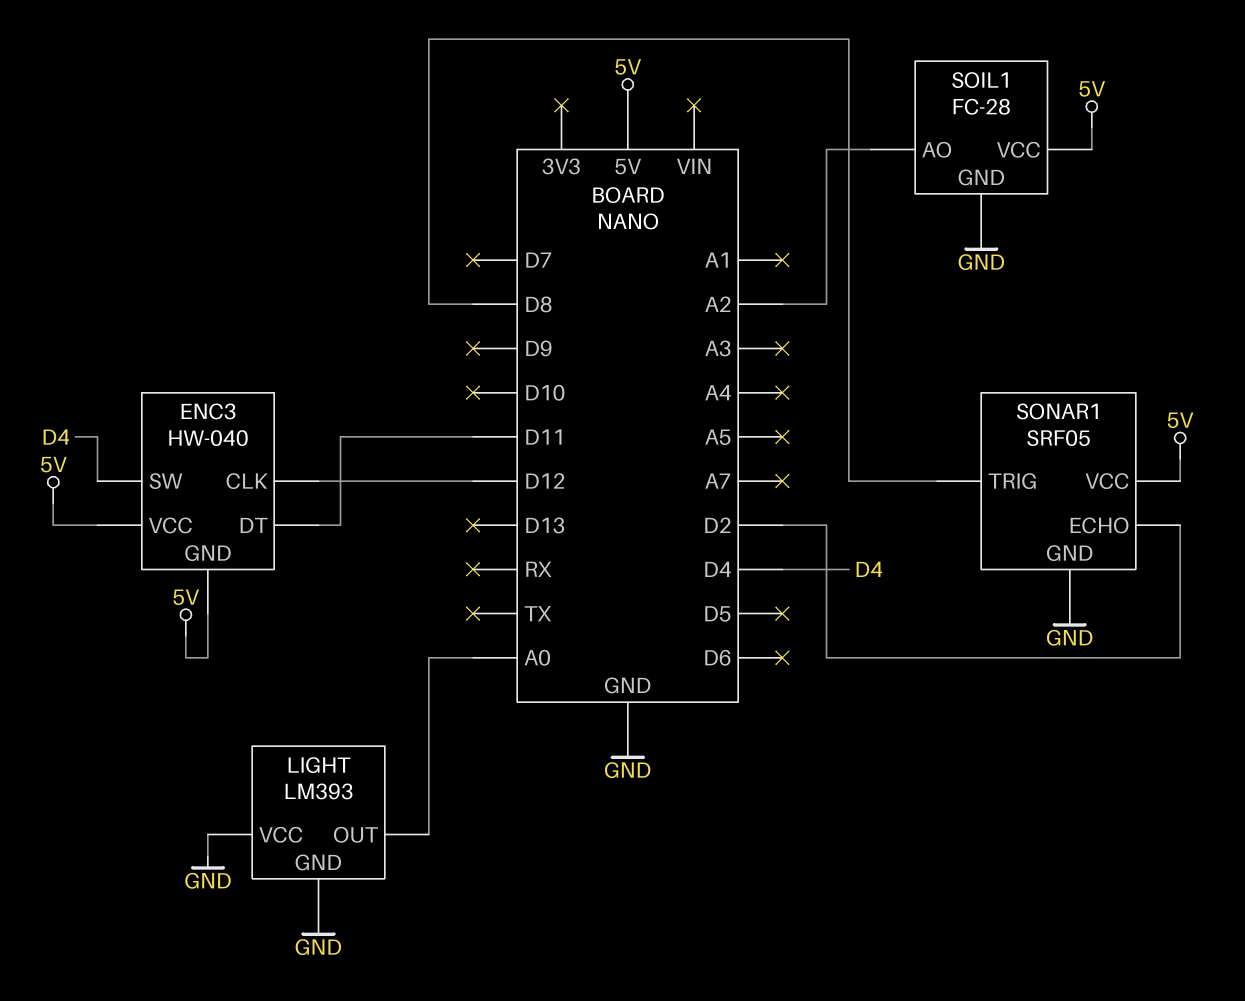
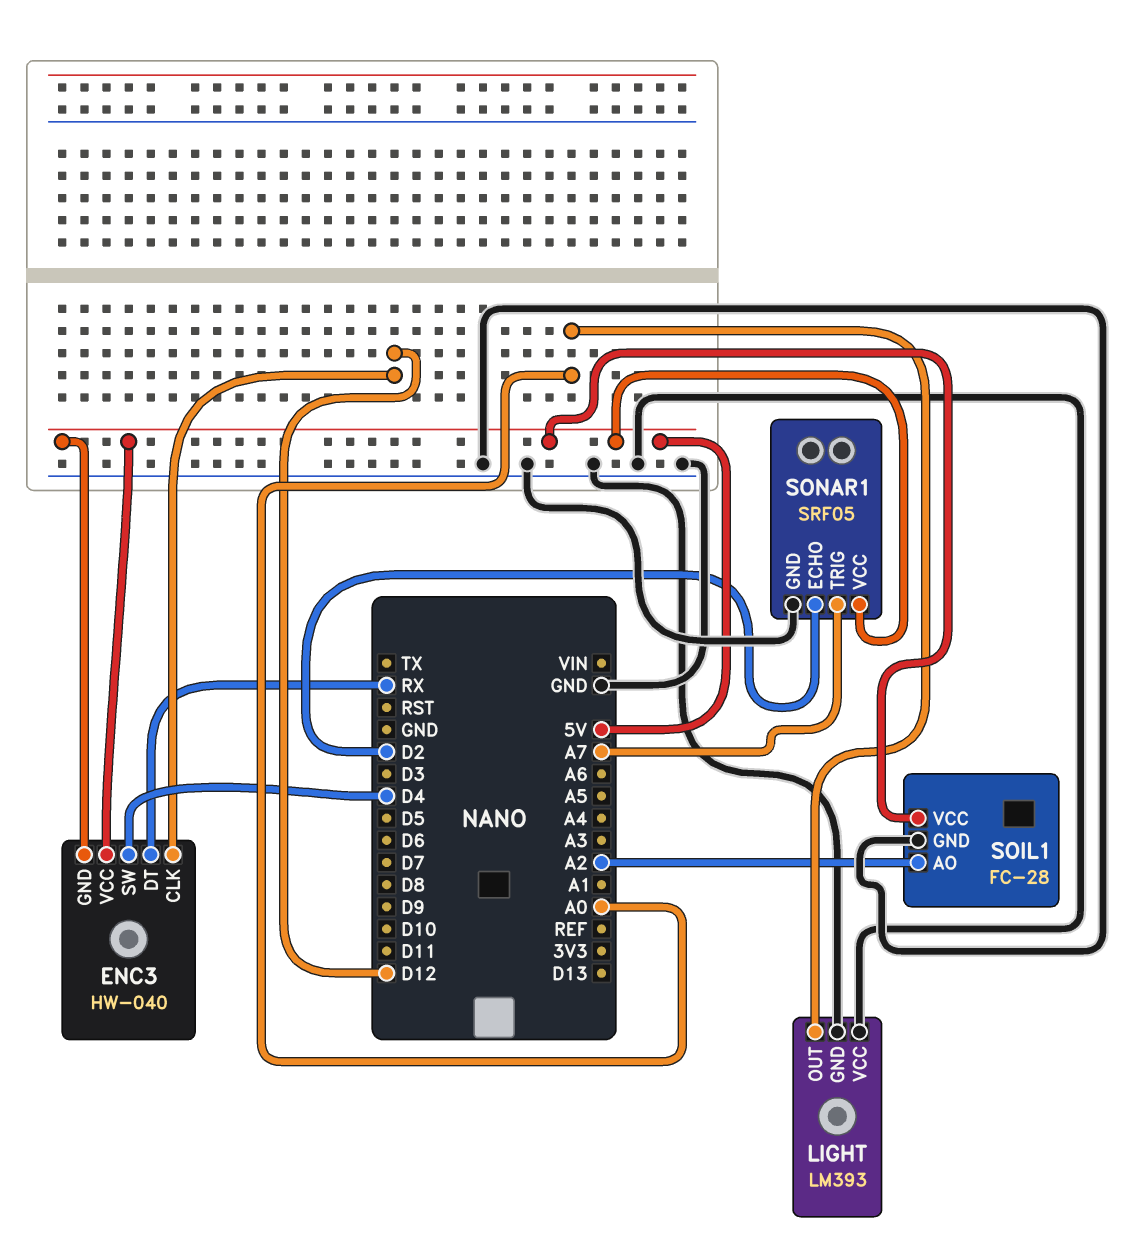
ENC3 pin DT: D11 -> RX
SONAR1 pin TRIG: D8 -> A7

